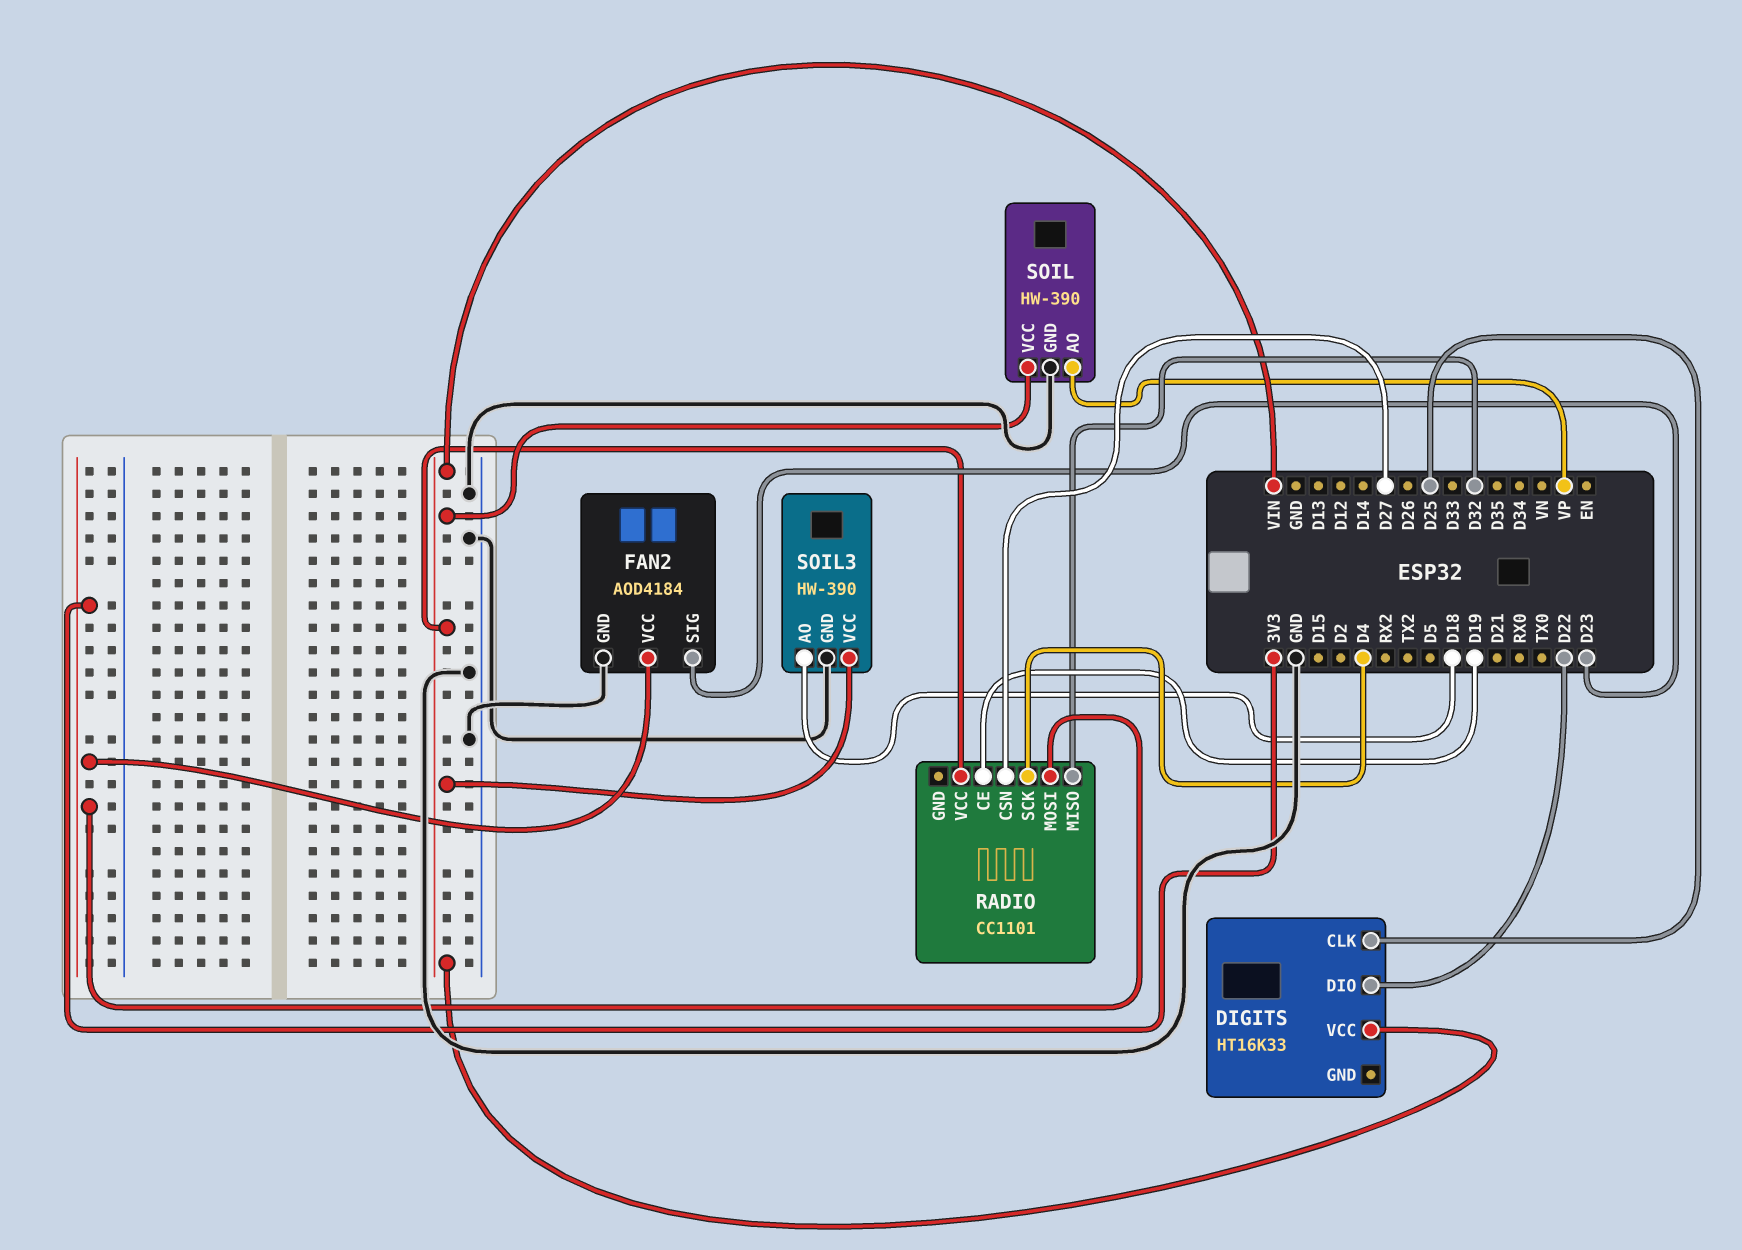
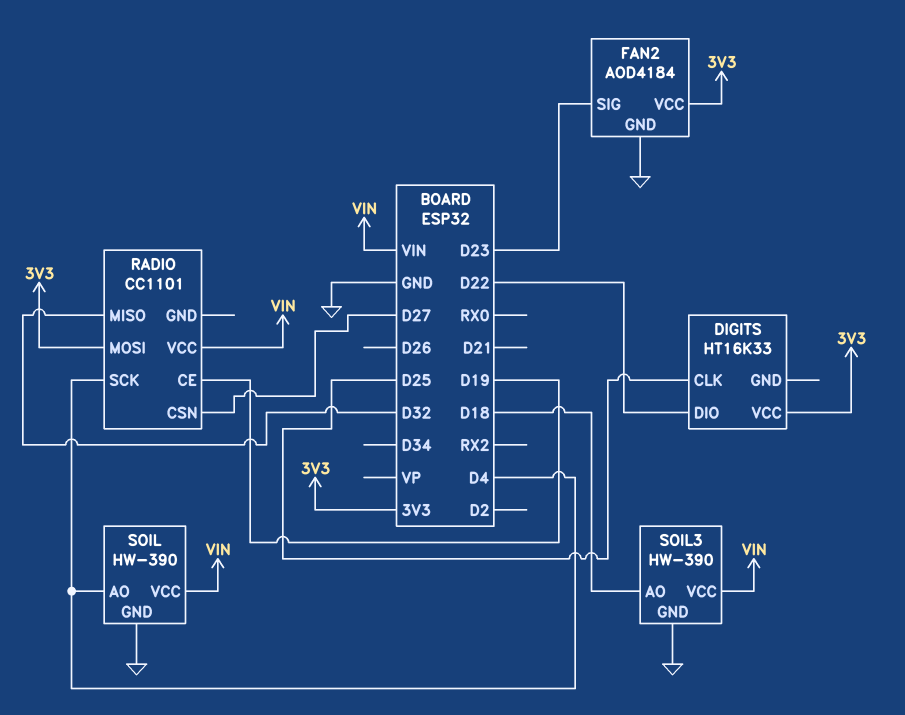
DIGITS pin VCC: VIN -> 3V3
SOIL pin AO: VP -> D4

